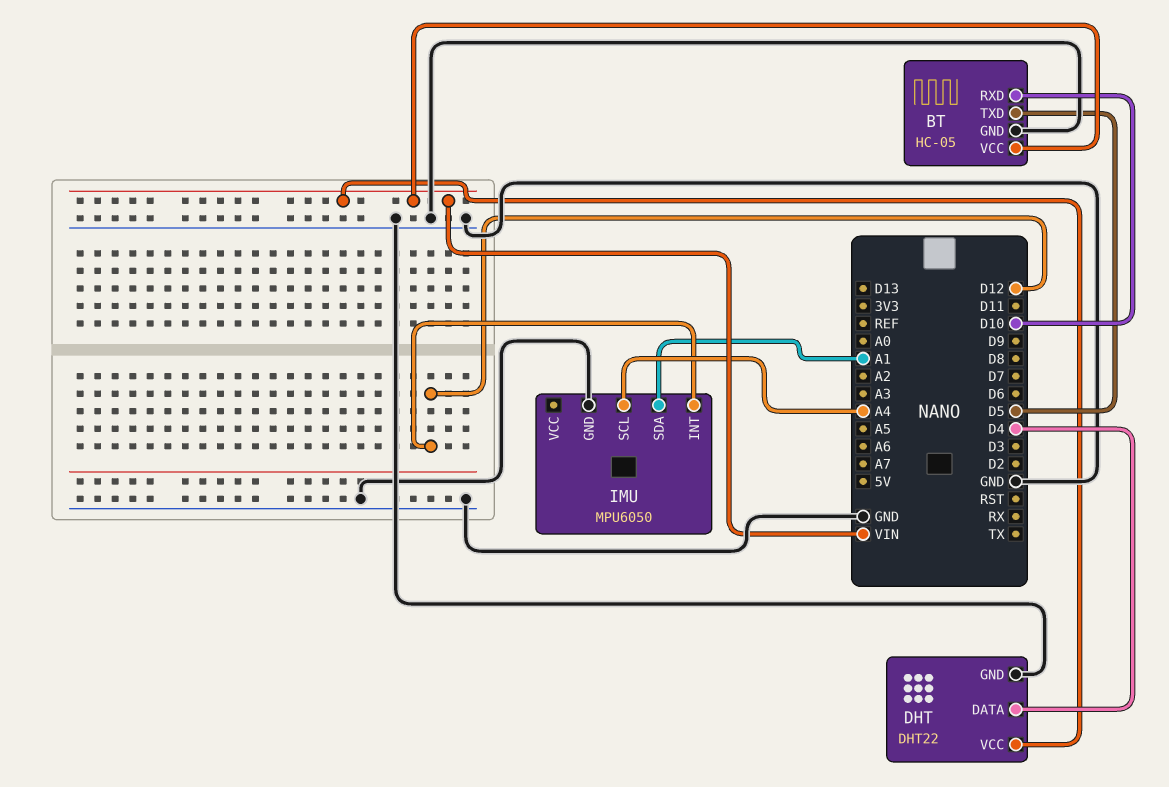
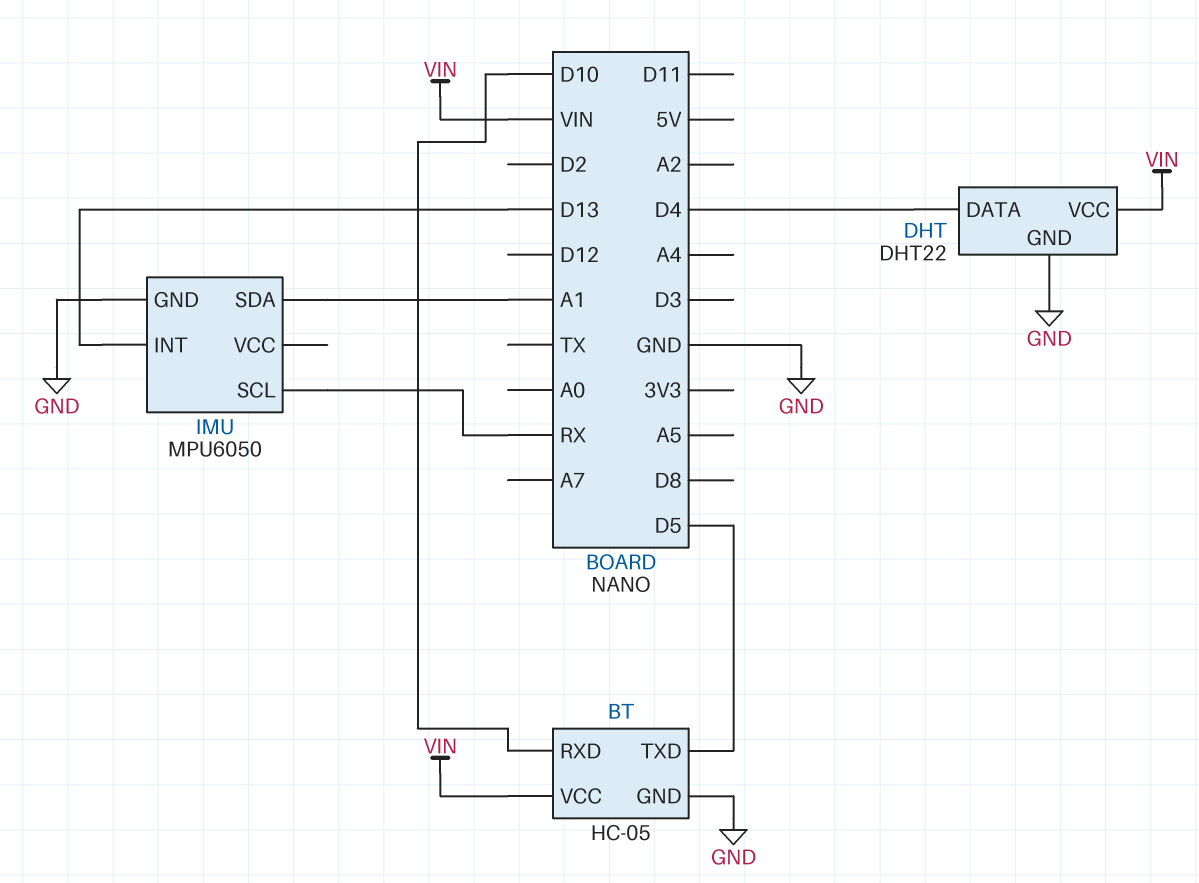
IMU pin INT: D12 -> D13
IMU pin SCL: A4 -> RX

